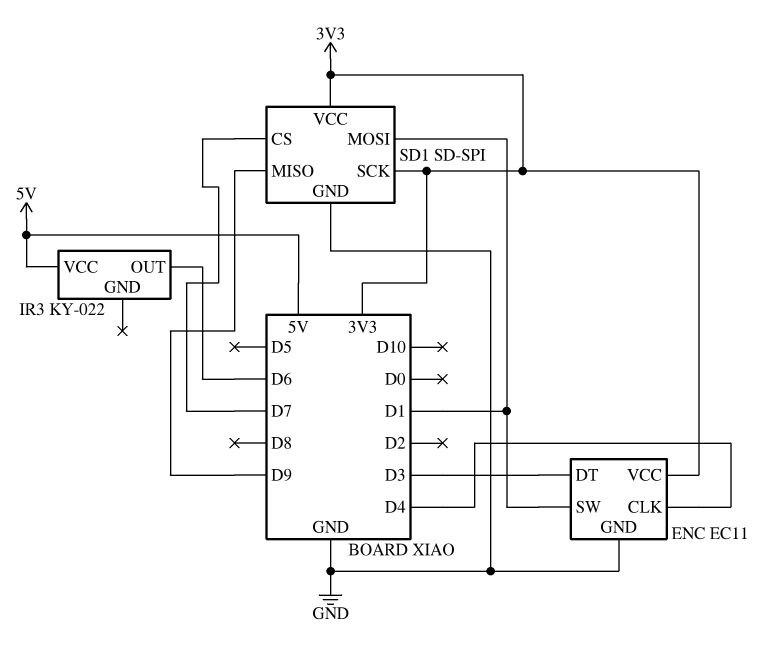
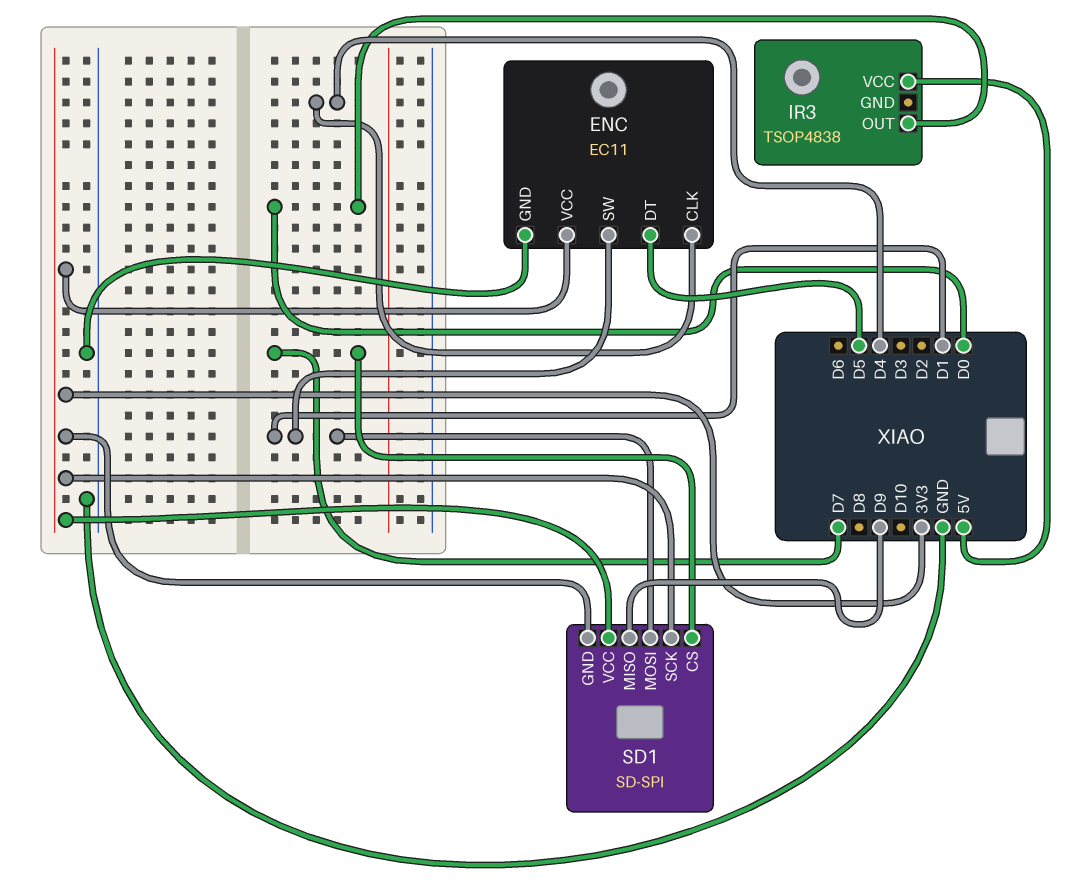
ENC pin DT: D3 -> D5
IR3: KY-022 -> TSOP4838
IR3 pin OUT: D6 -> D0
SD1 pin GND: GND -> 3V3

